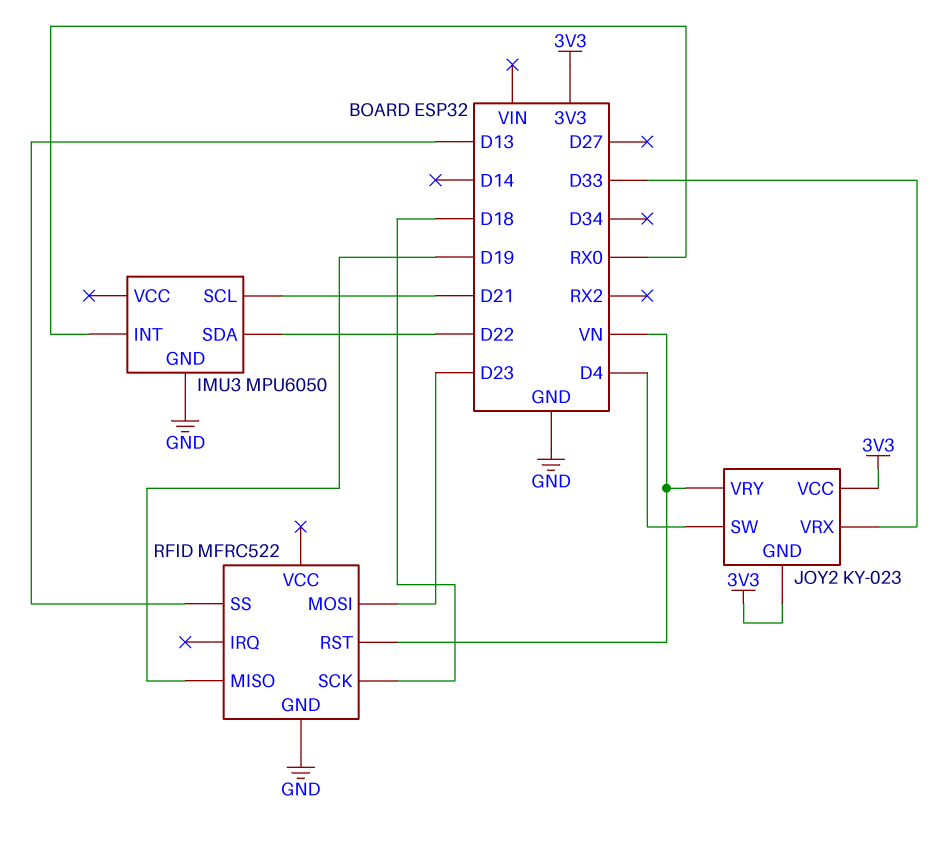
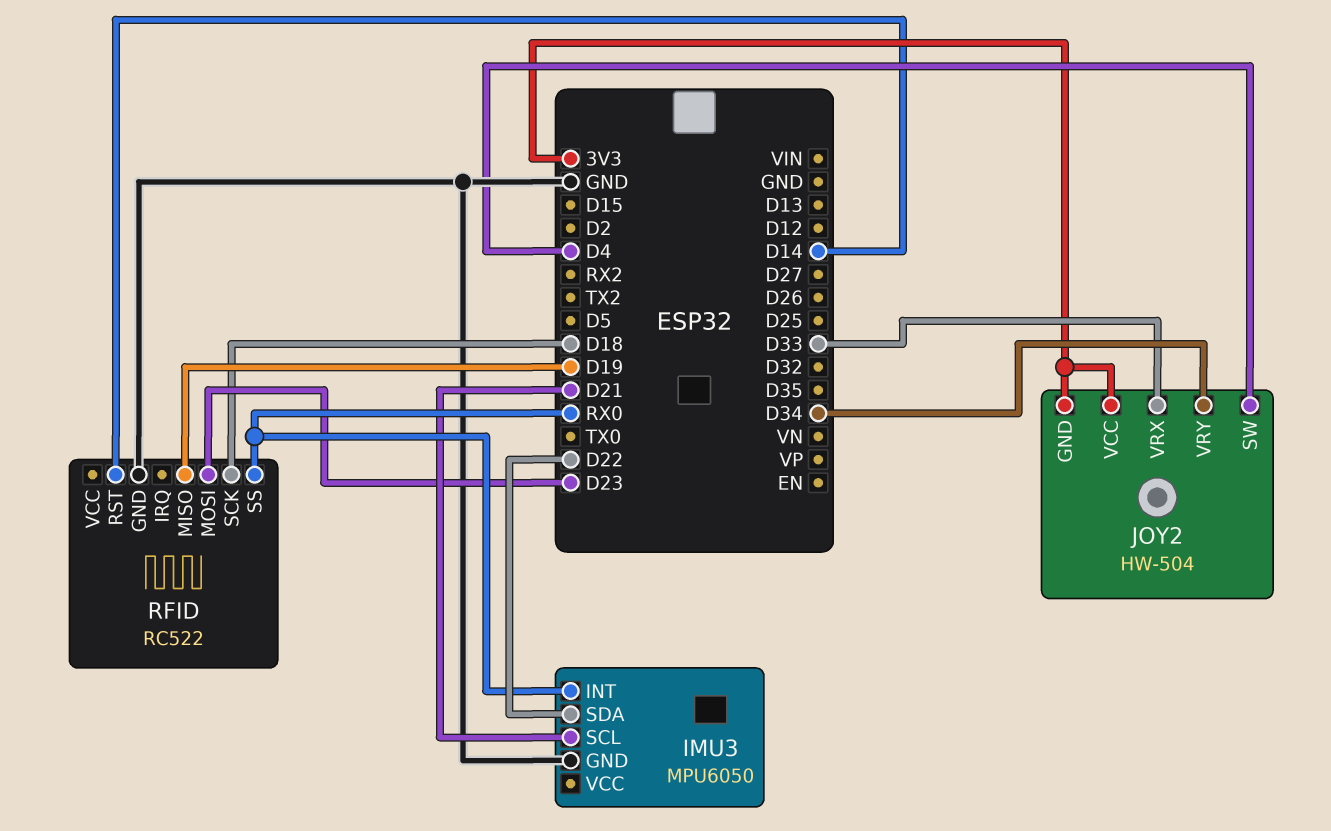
JOY2: KY-023 -> HW-504
JOY2 pin VRY: VN -> D34
RFID: MFRC522 -> RC522
RFID pin RST: VN -> D14
RFID pin SS: D13 -> RX0

